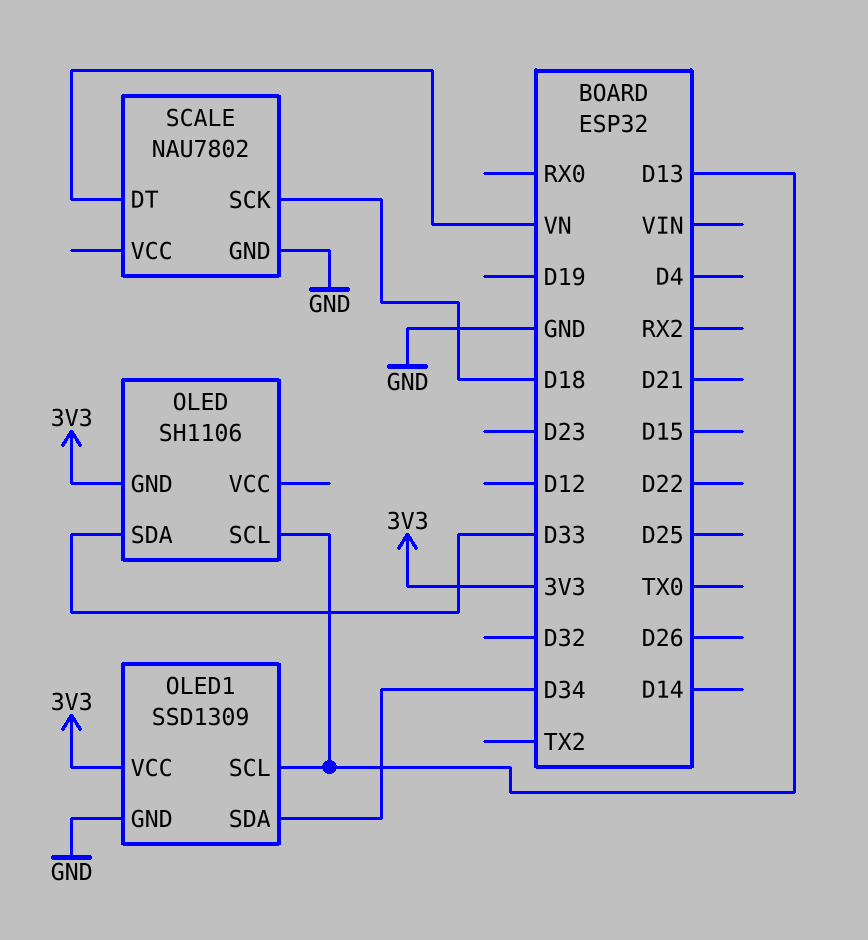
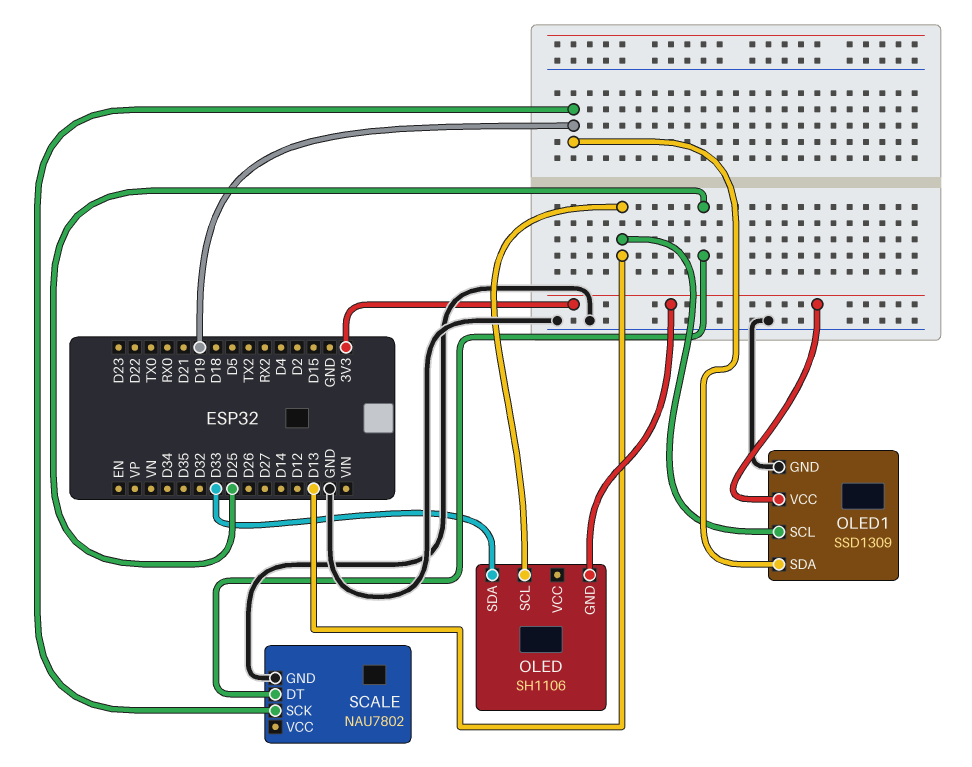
OLED1 pin SDA: D34 -> D19
SCALE pin DT: VN -> D25
SCALE pin SCK: D18 -> D19

